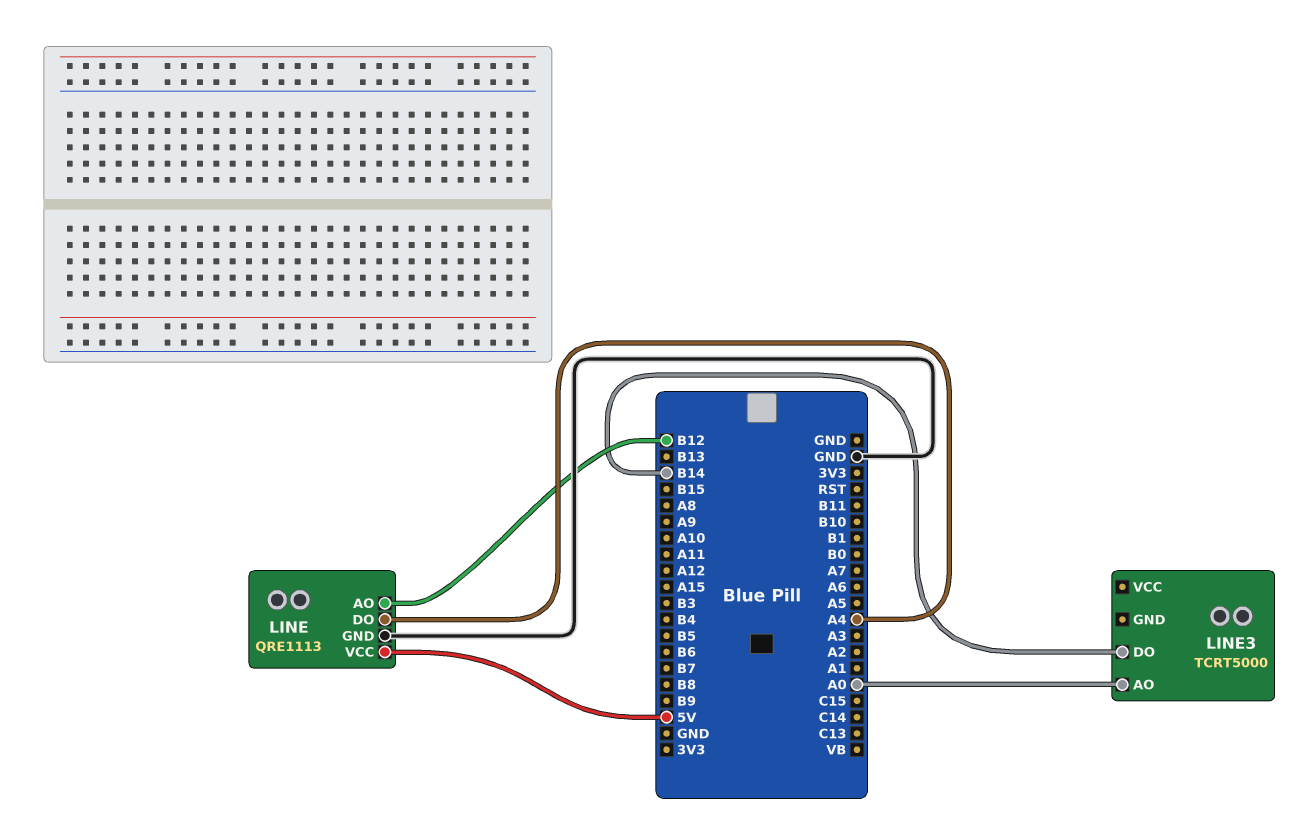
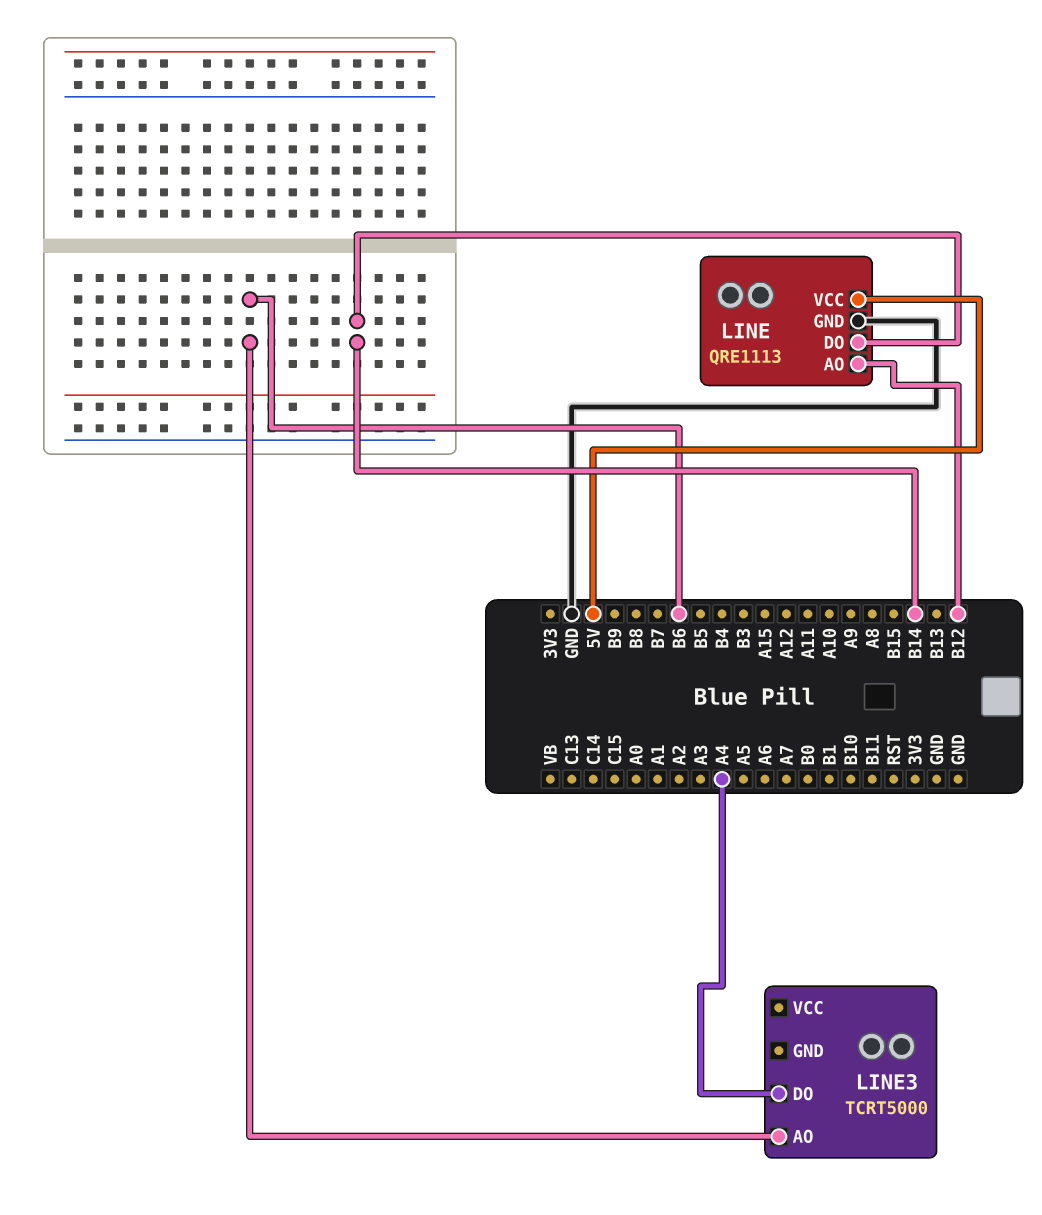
LINE pin DO: A4 -> B14
LINE3 pin AO: A0 -> B6
LINE3 pin DO: B14 -> A4

